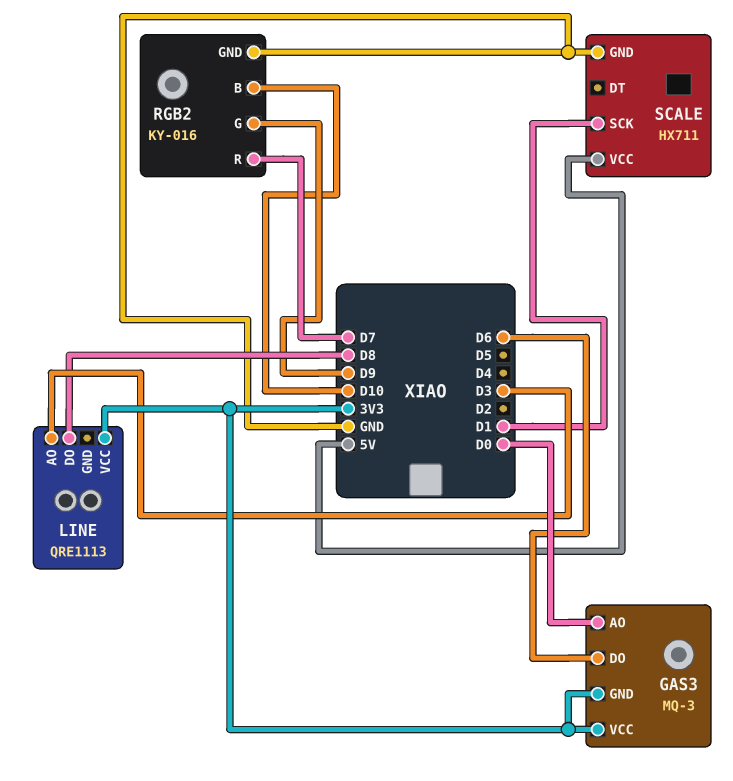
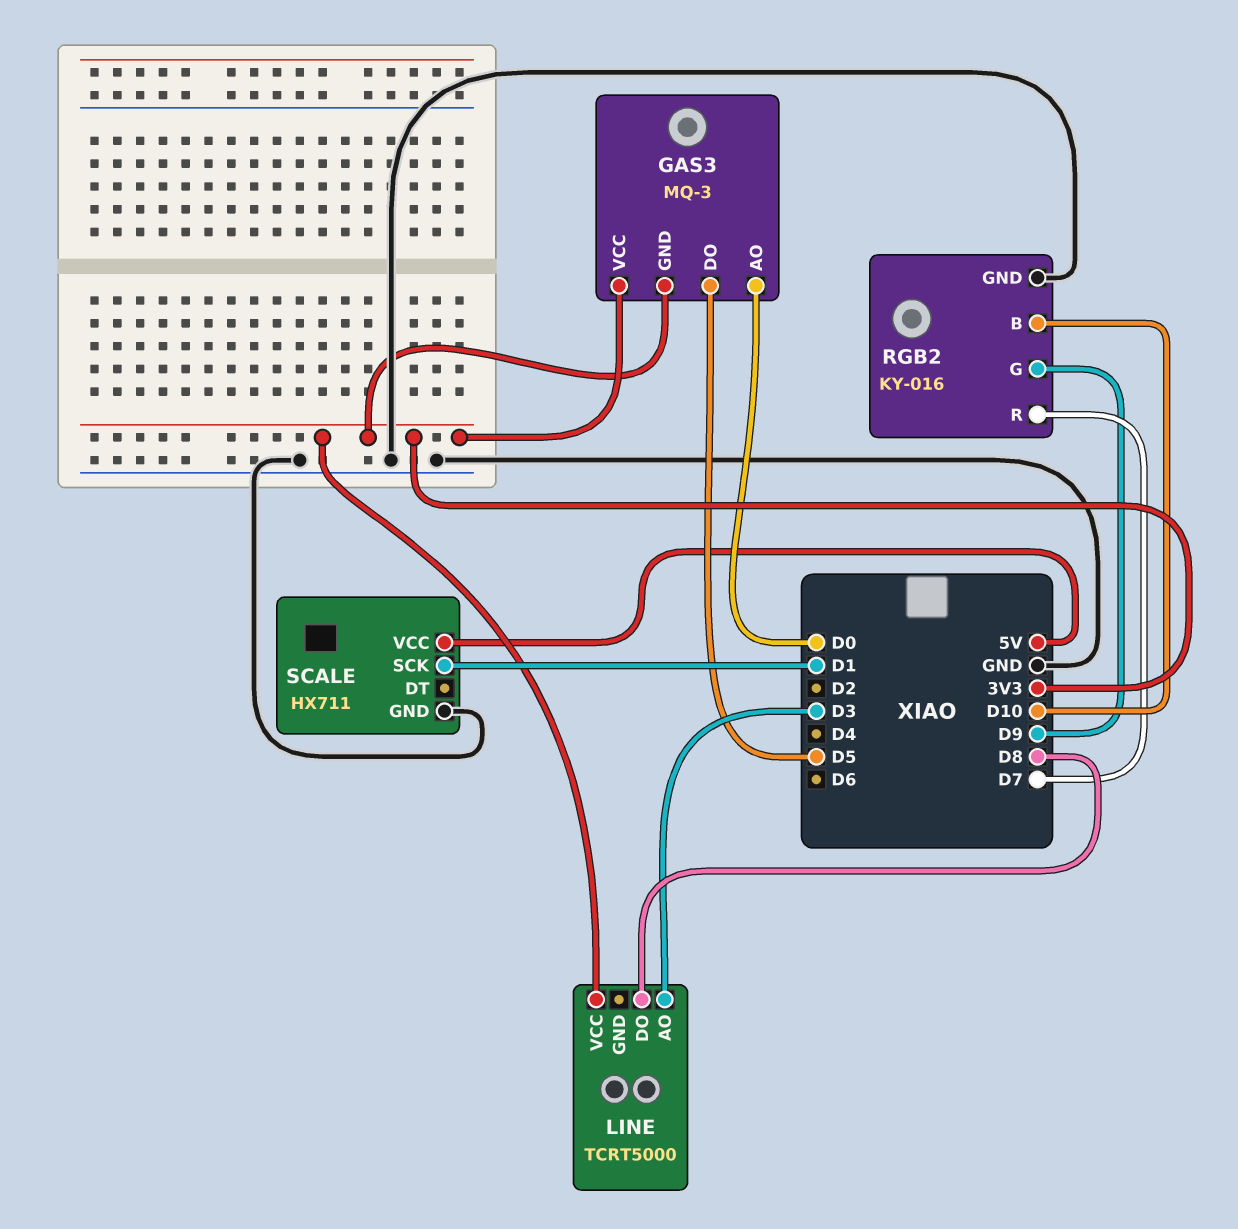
GAS3 pin DO: D6 -> D5
LINE: QRE1113 -> TCRT5000

